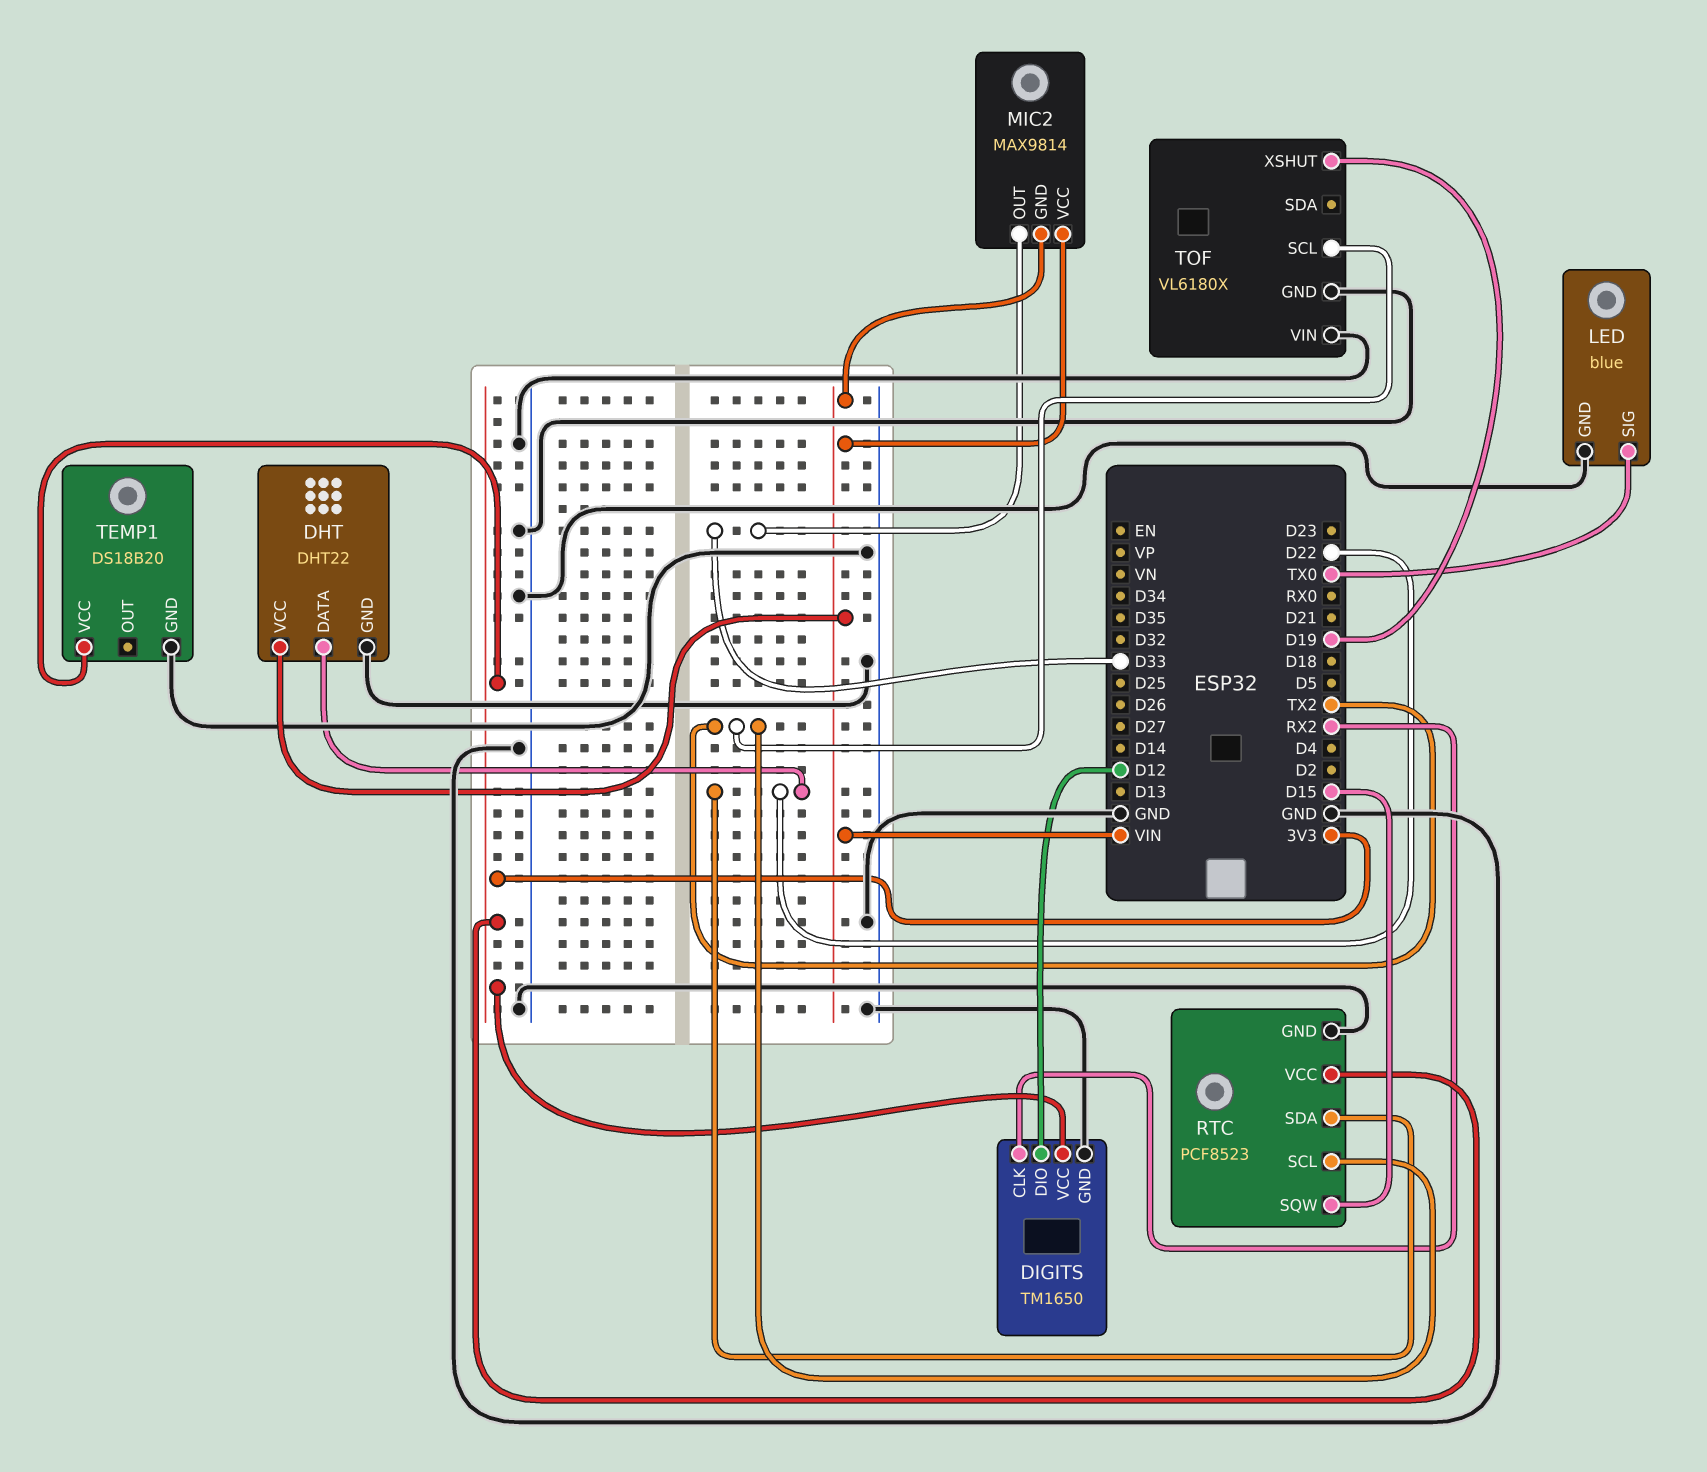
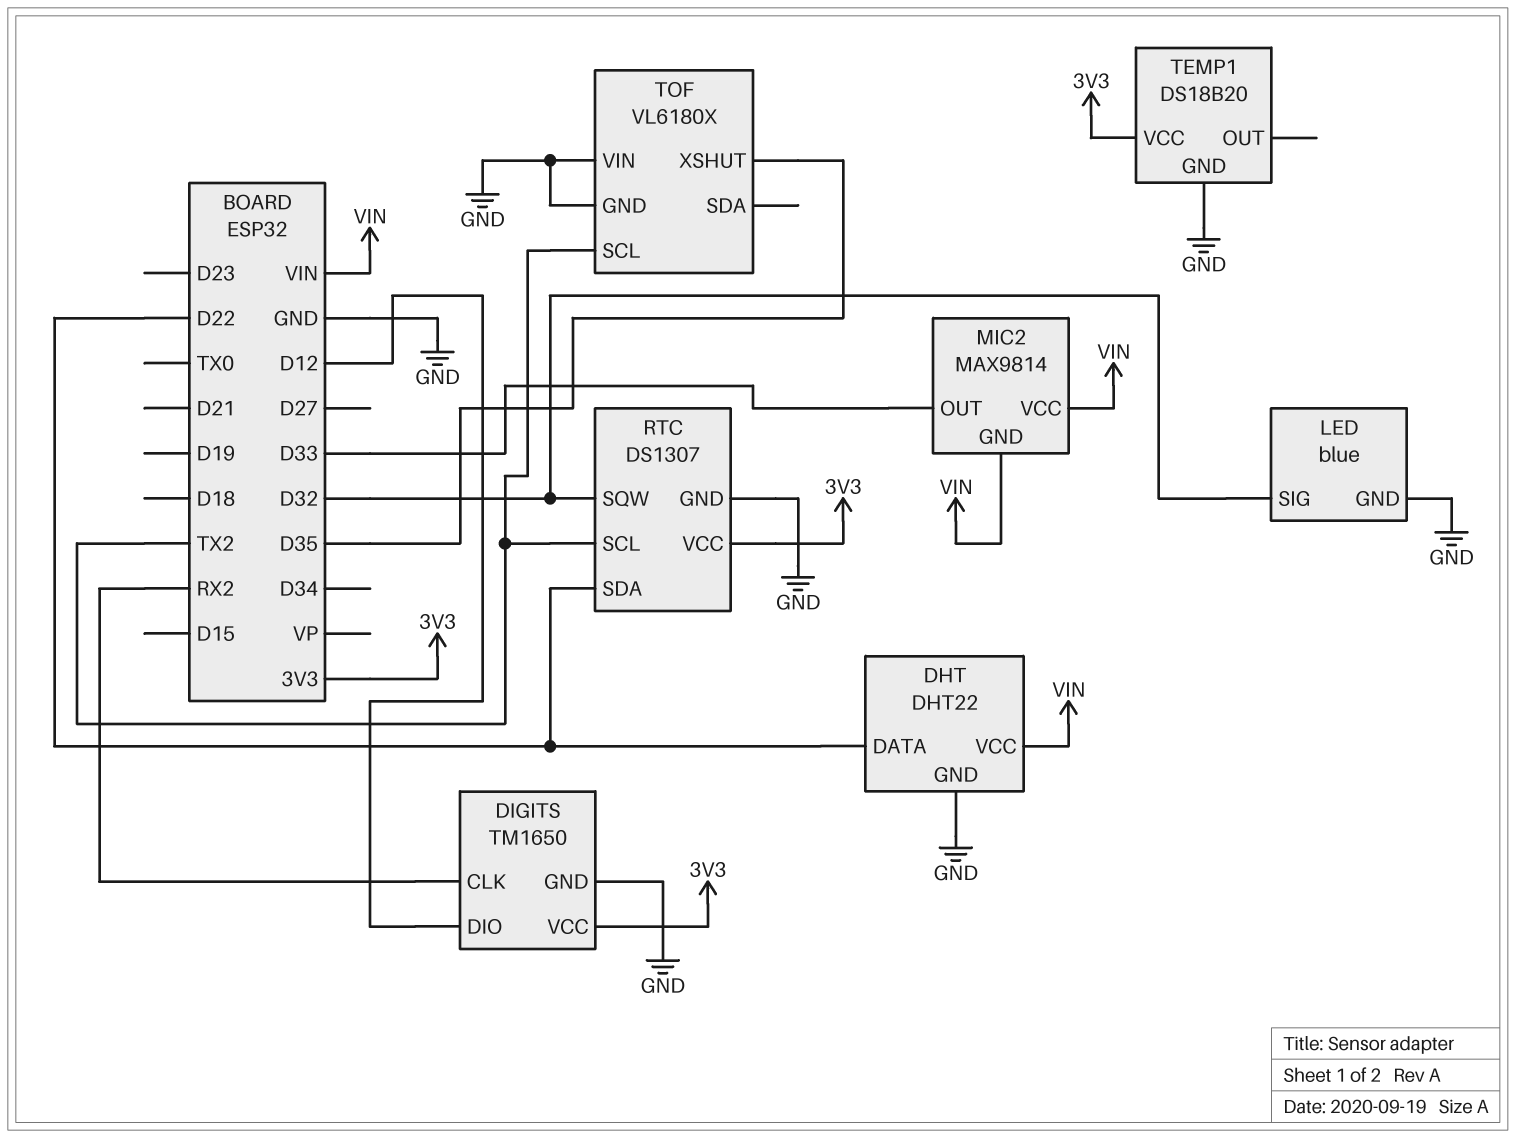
LED pin SIG: TX0 -> D32
RTC: PCF8523 -> DS1307
RTC pin SQW: D15 -> D32
TOF pin XSHUT: D19 -> D35

